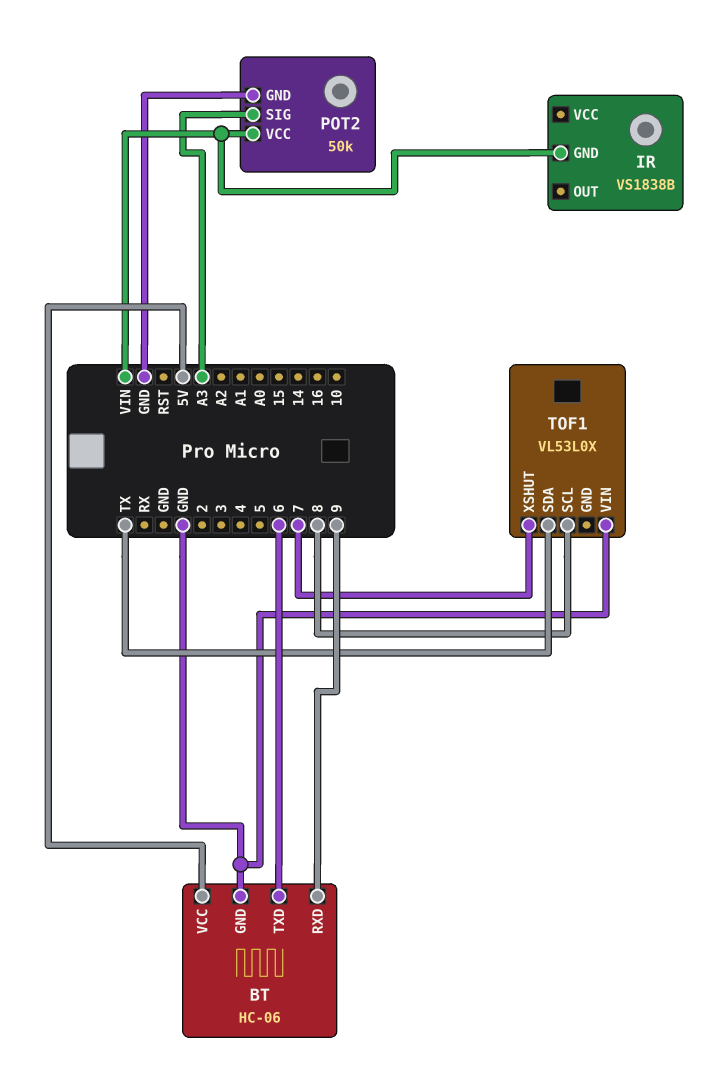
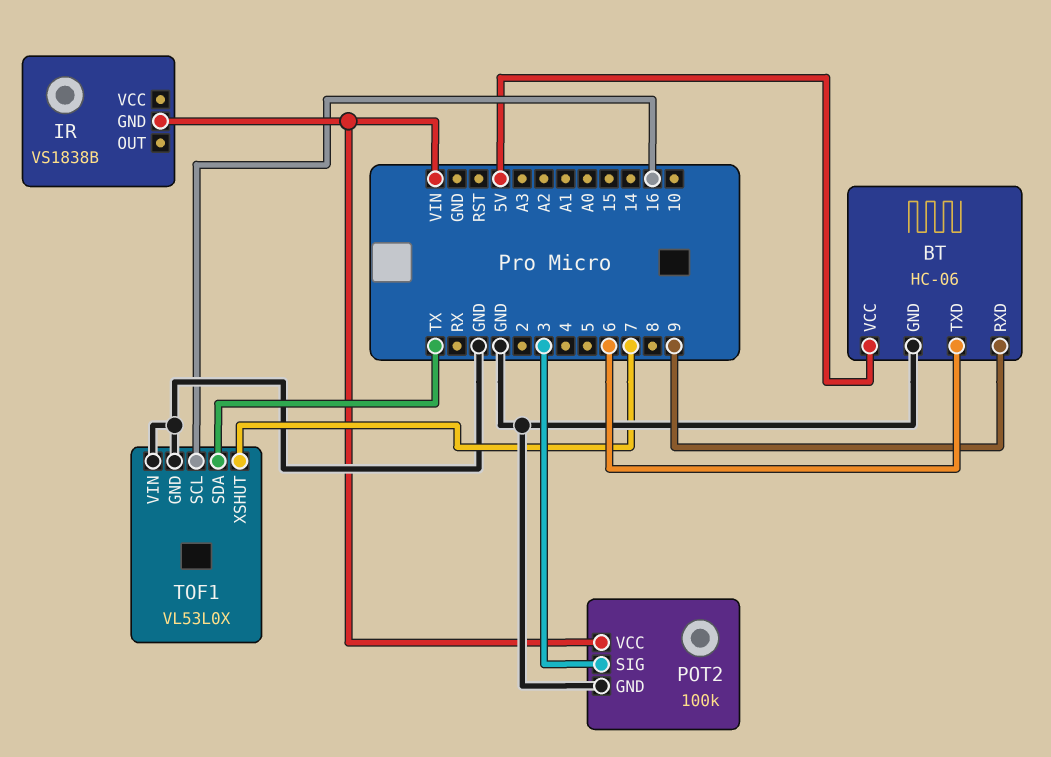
POT2: 50k -> 100k
POT2 pin SIG: A3 -> 3
TOF1 pin GND: none -> GND
TOF1 pin SCL: 8 -> 16

